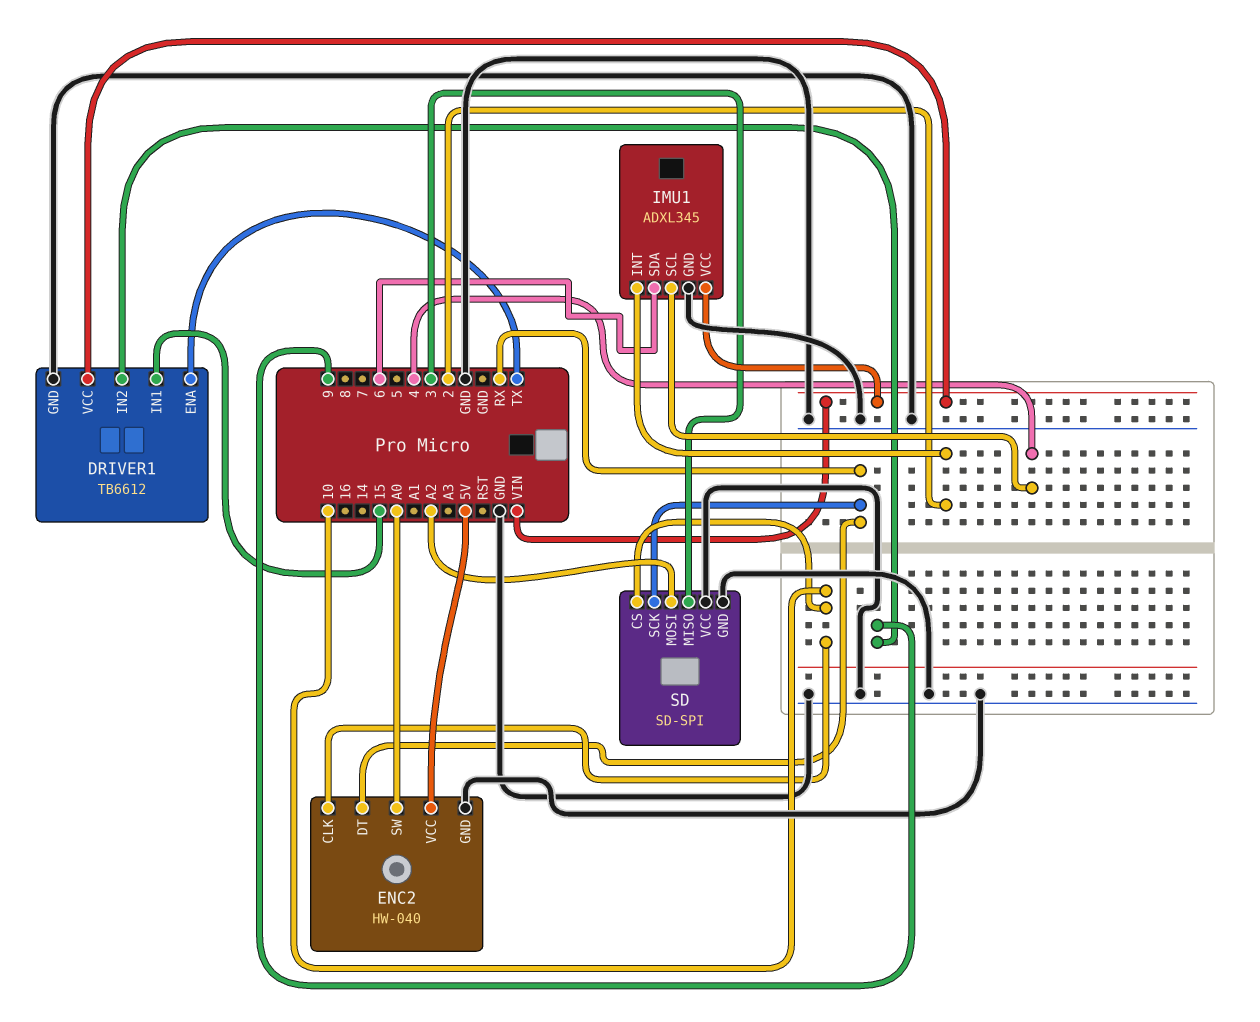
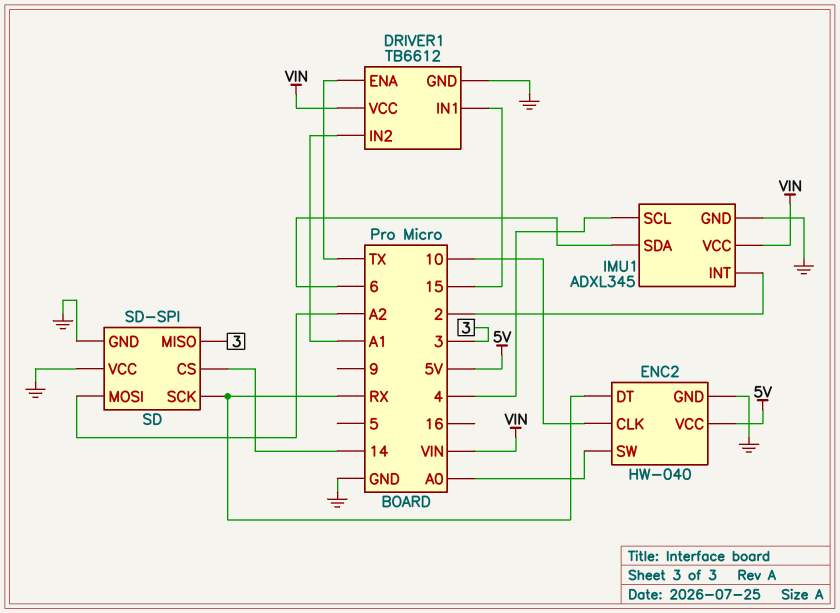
DRIVER1 pin IN2: 9 -> A1
SD pin CS: 10 -> 14

